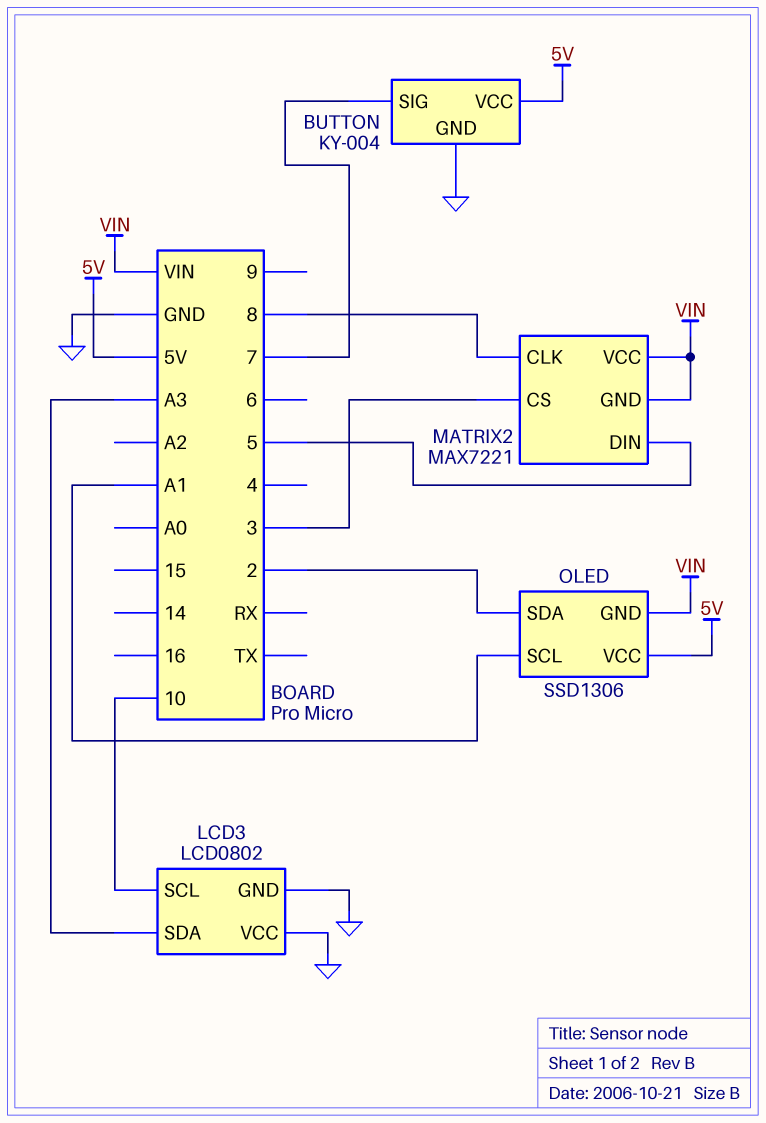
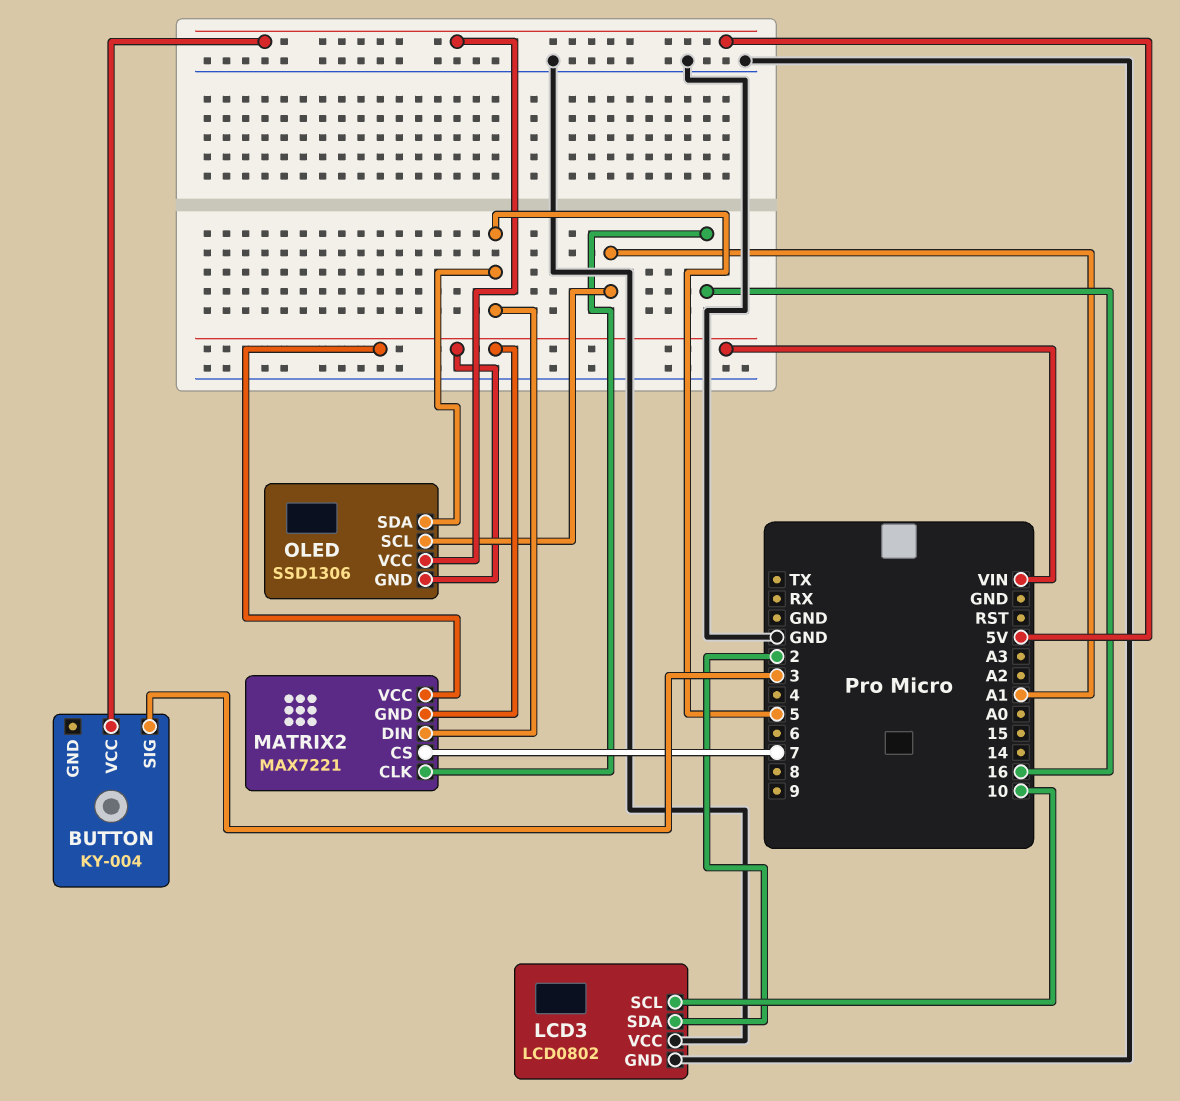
BUTTON pin GND: GND -> none
BUTTON pin SIG: 7 -> 3
LCD3 pin SDA: A3 -> 2
MATRIX2 pin CLK: 8 -> 16
MATRIX2 pin CS: 3 -> 7
OLED pin SDA: 2 -> 5

